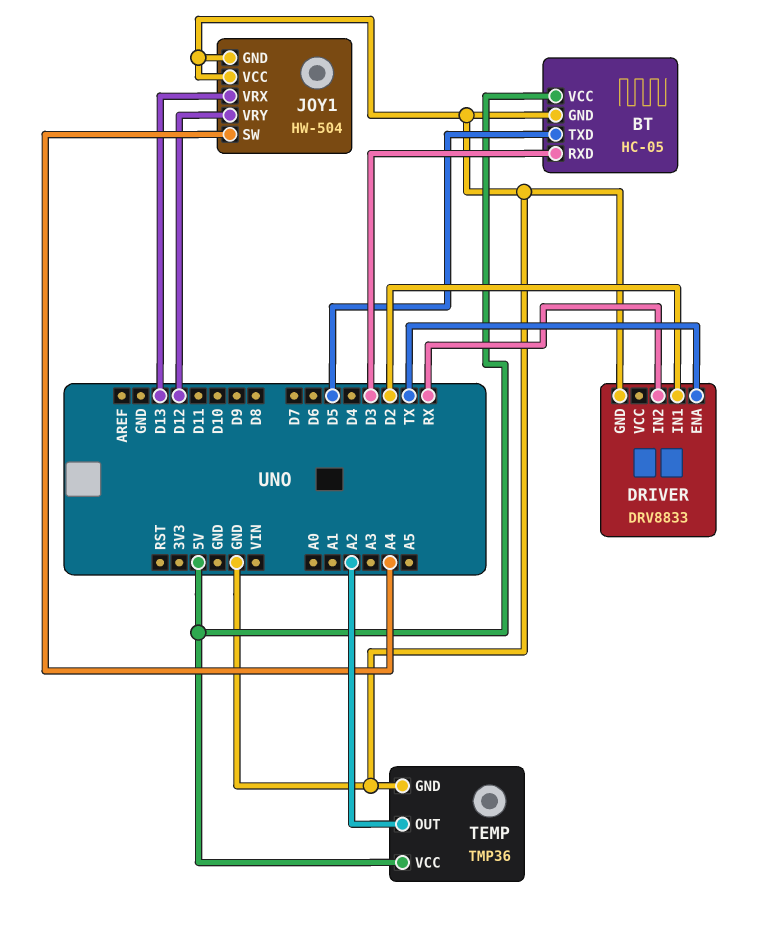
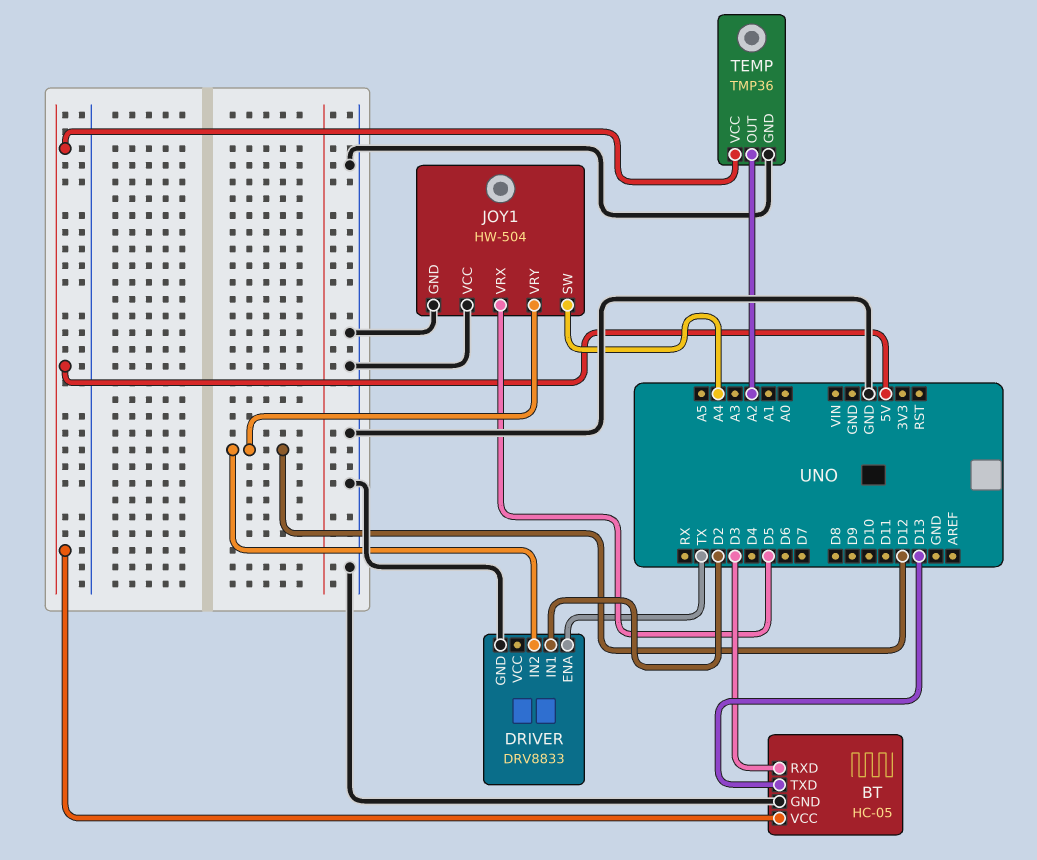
BT pin TXD: D5 -> D13
DRIVER pin IN2: RX -> D12
JOY1 pin VRX: D13 -> D5

